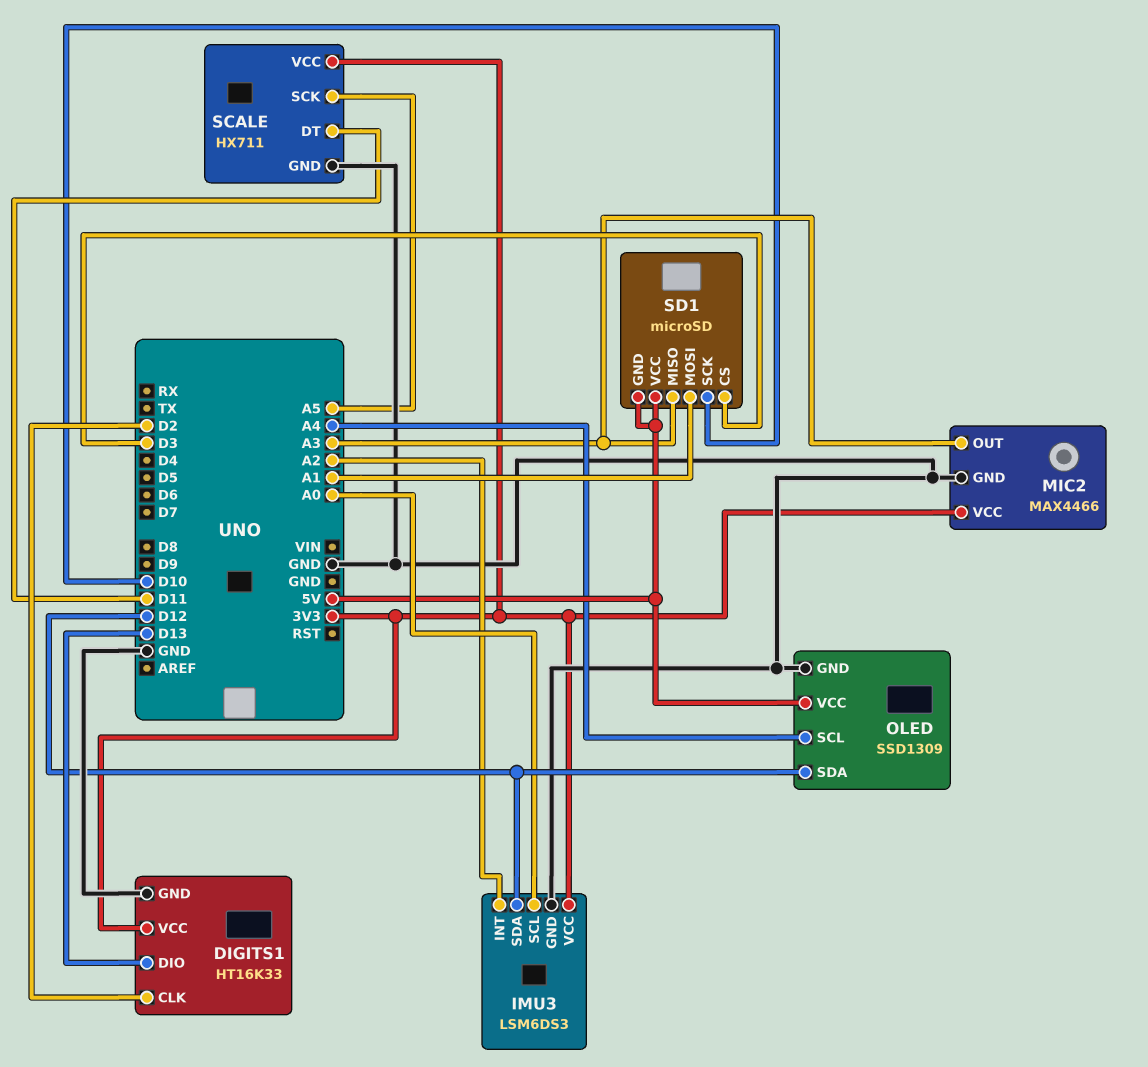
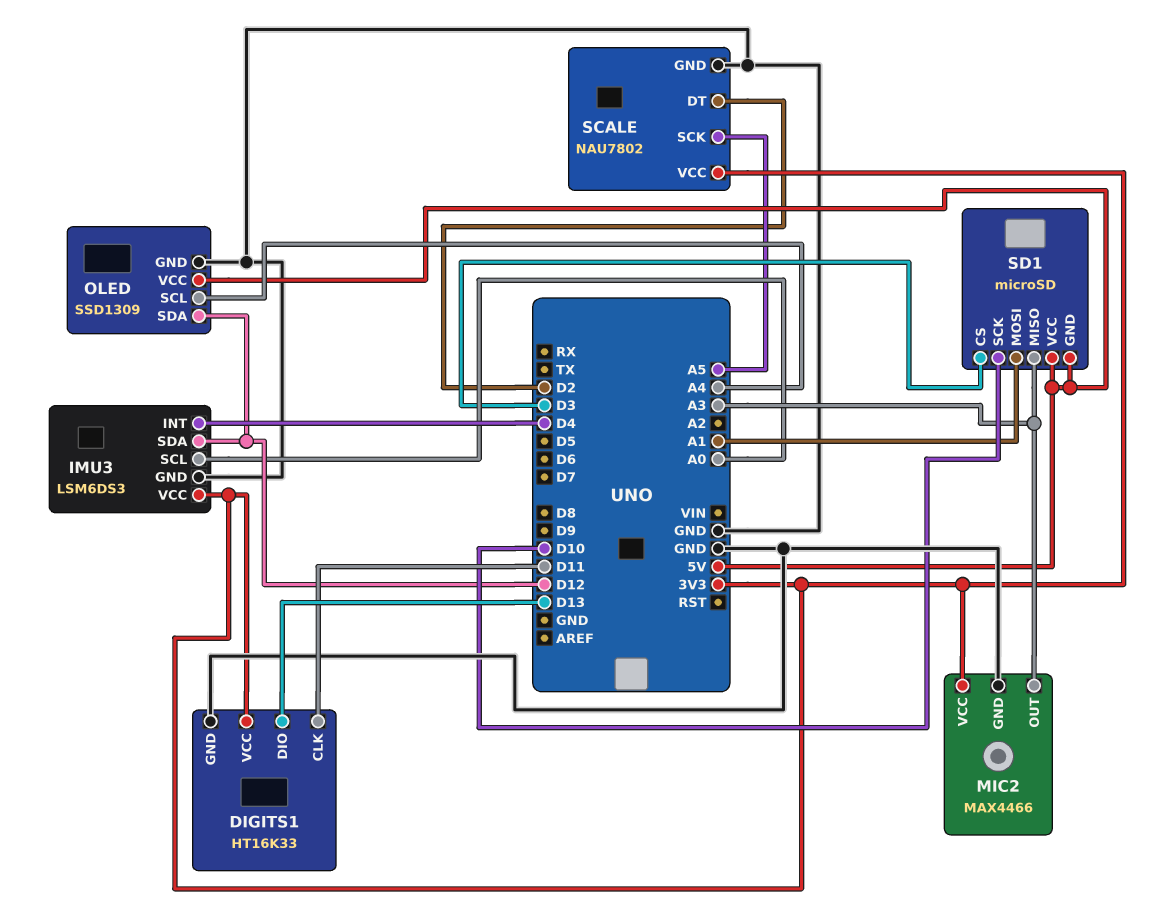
DIGITS1 pin CLK: D2 -> D11
IMU3 pin INT: A2 -> D4
SCALE: HX711 -> NAU7802
SCALE pin DT: D11 -> D2

